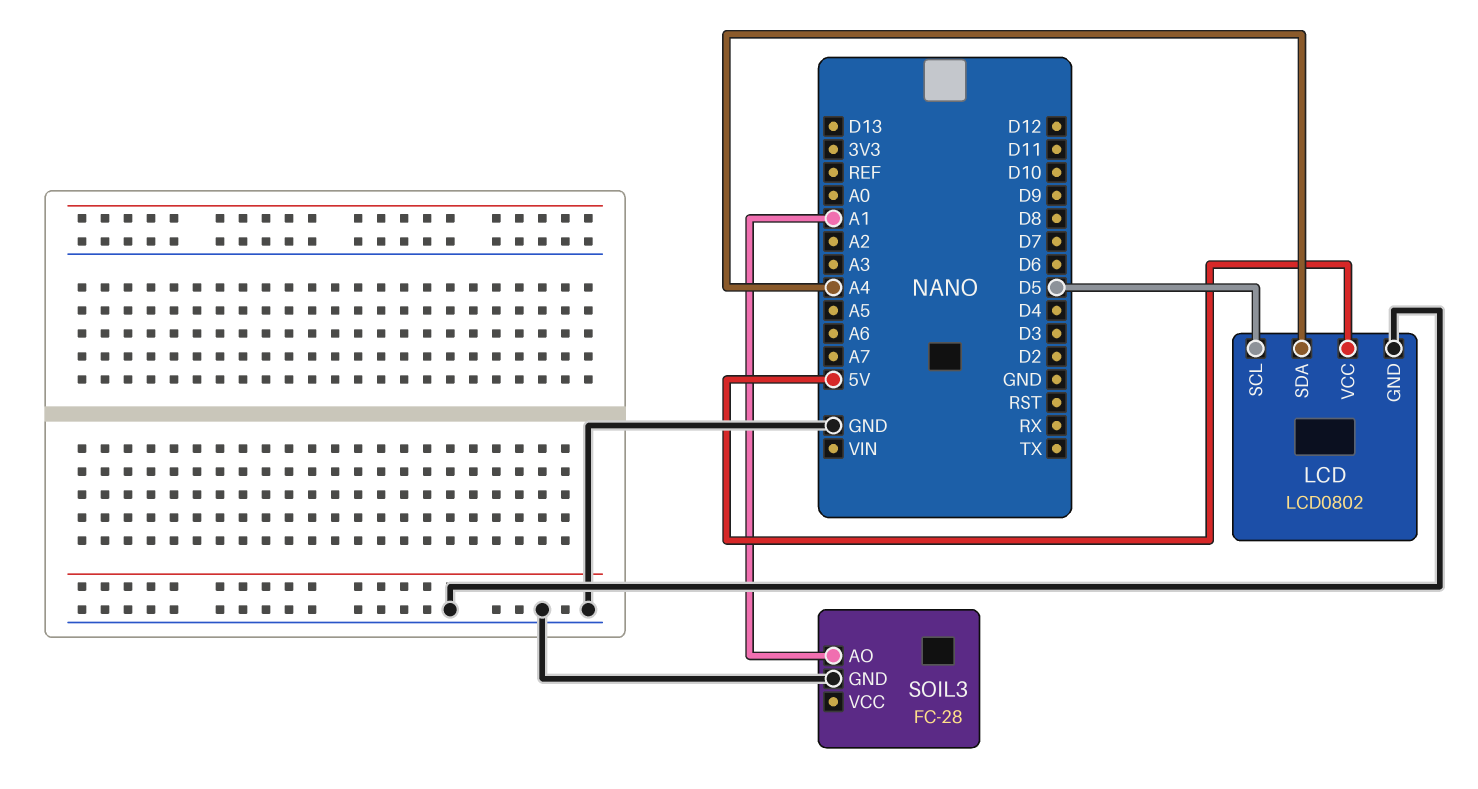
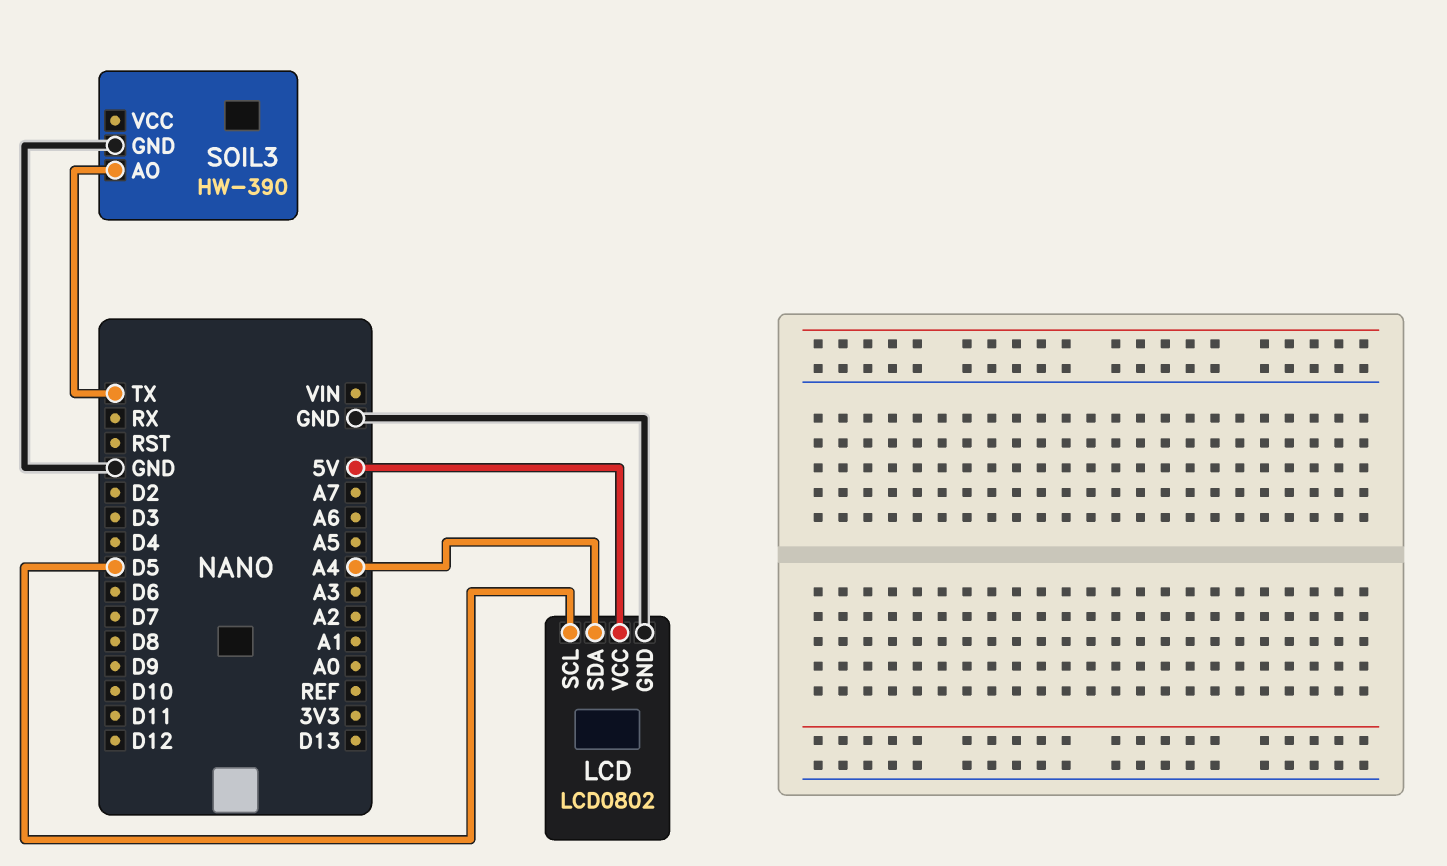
SOIL3: FC-28 -> HW-390
SOIL3 pin AO: A1 -> TX

